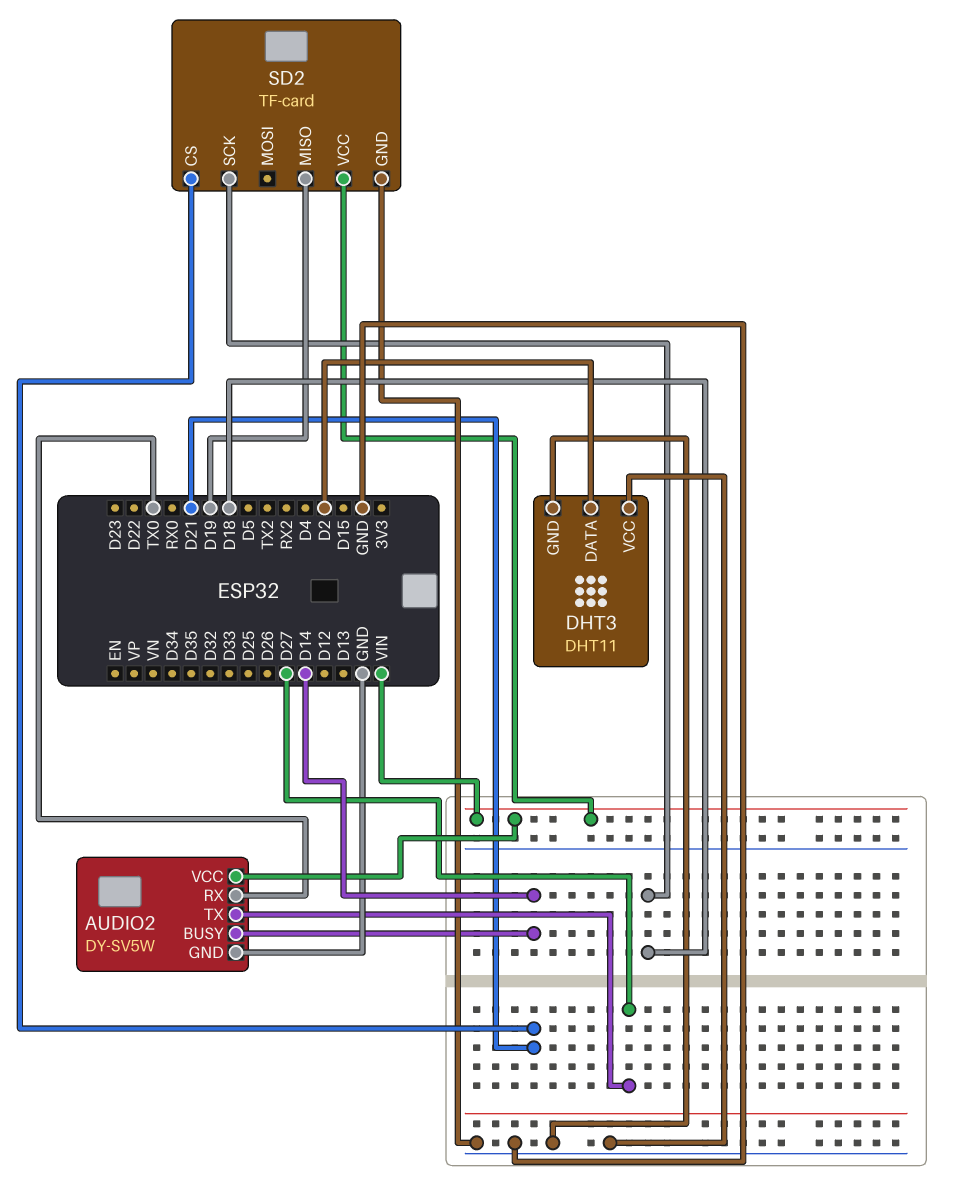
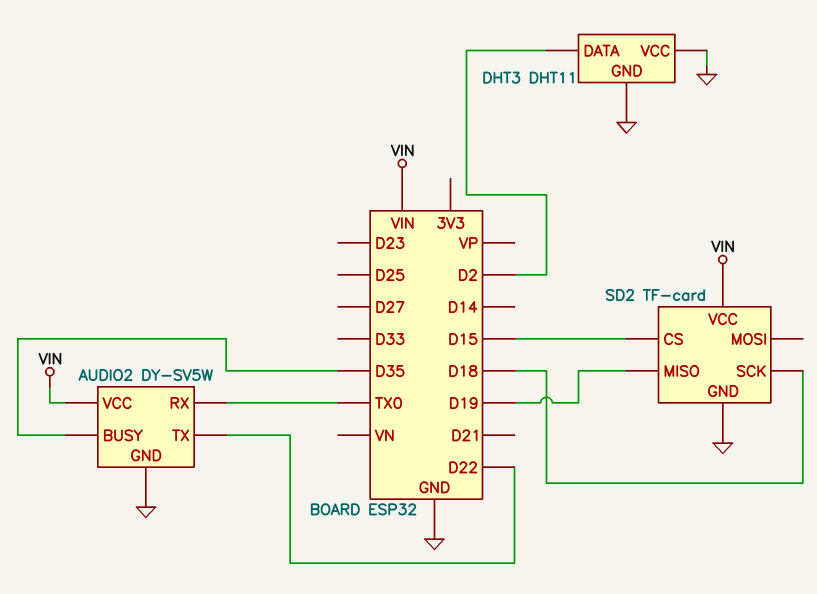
AUDIO2 pin BUSY: D14 -> D35
AUDIO2 pin TX: D27 -> D22
SD2 pin CS: D21 -> D15

